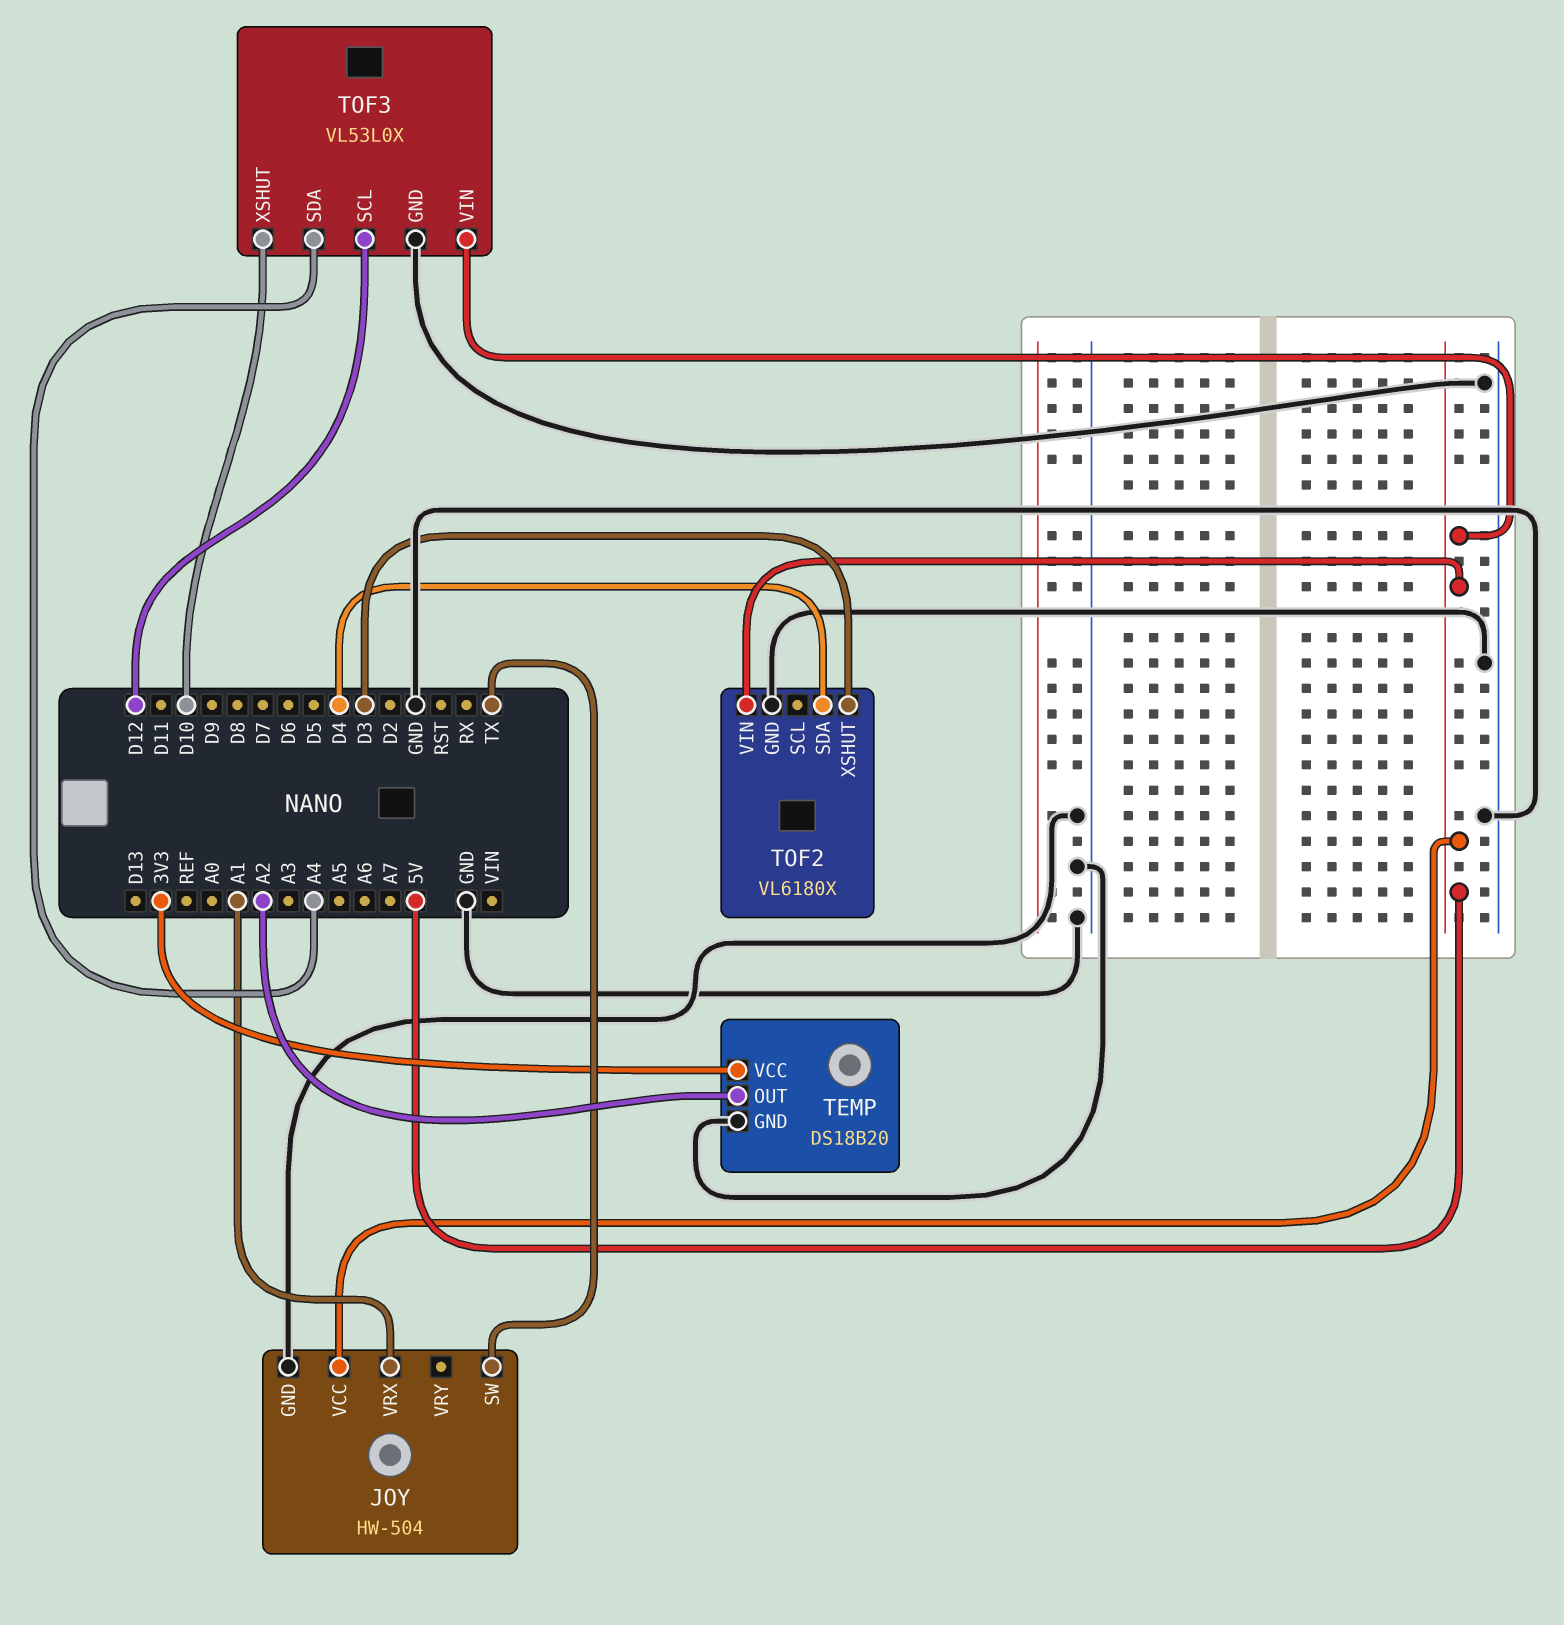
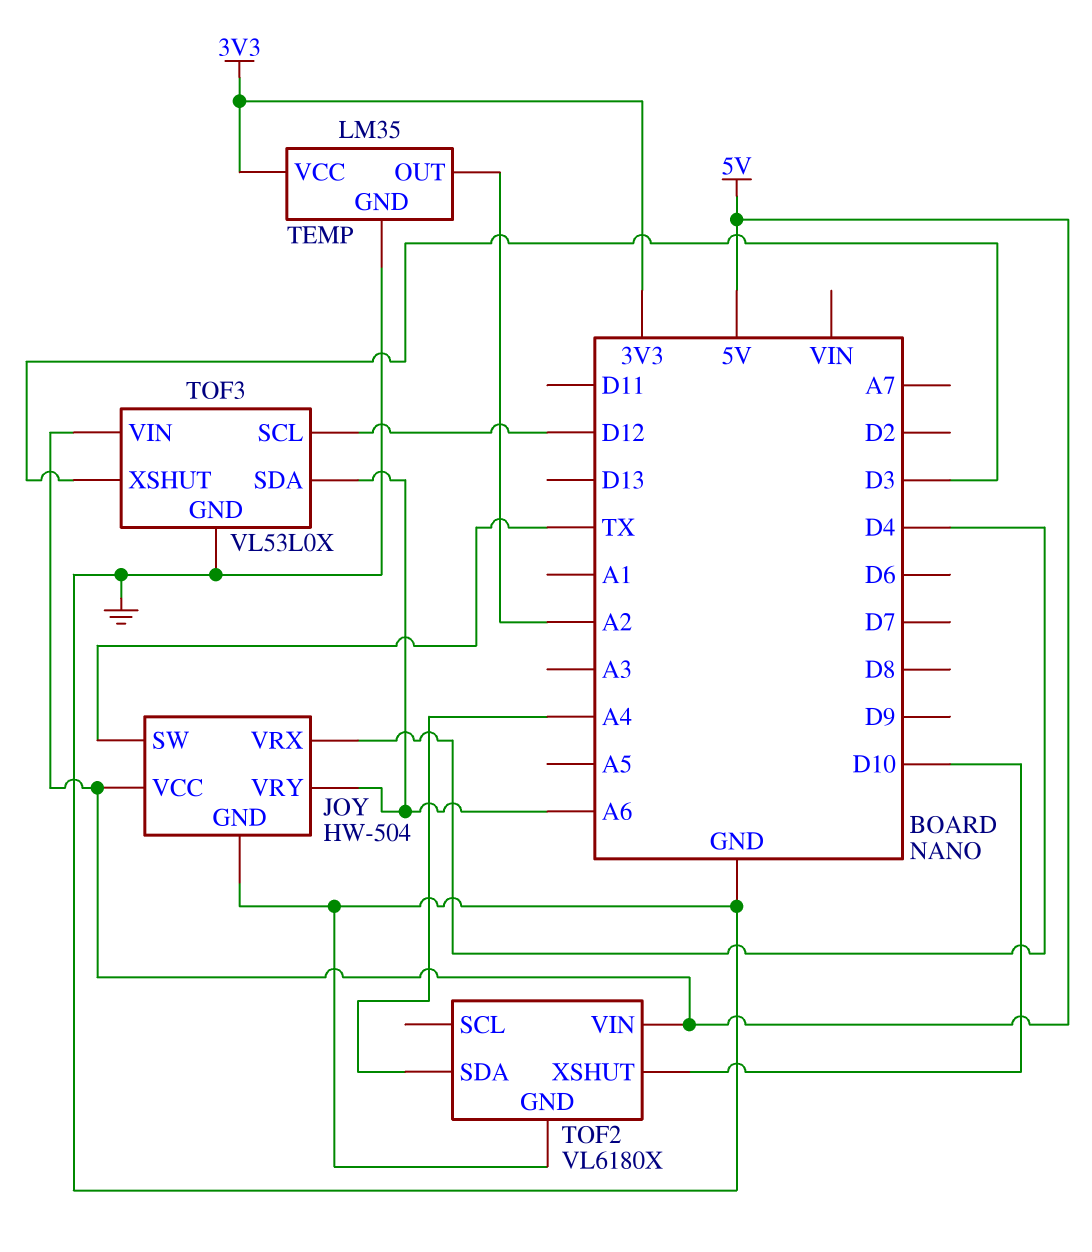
JOY pin VRX: A1 -> D4
JOY pin VRY: none -> A6
TEMP: DS18B20 -> LM35
TOF2 pin SDA: D4 -> A4
TOF2 pin XSHUT: D3 -> D10
TOF3 pin SDA: A4 -> A6
TOF3 pin XSHUT: D10 -> D3

